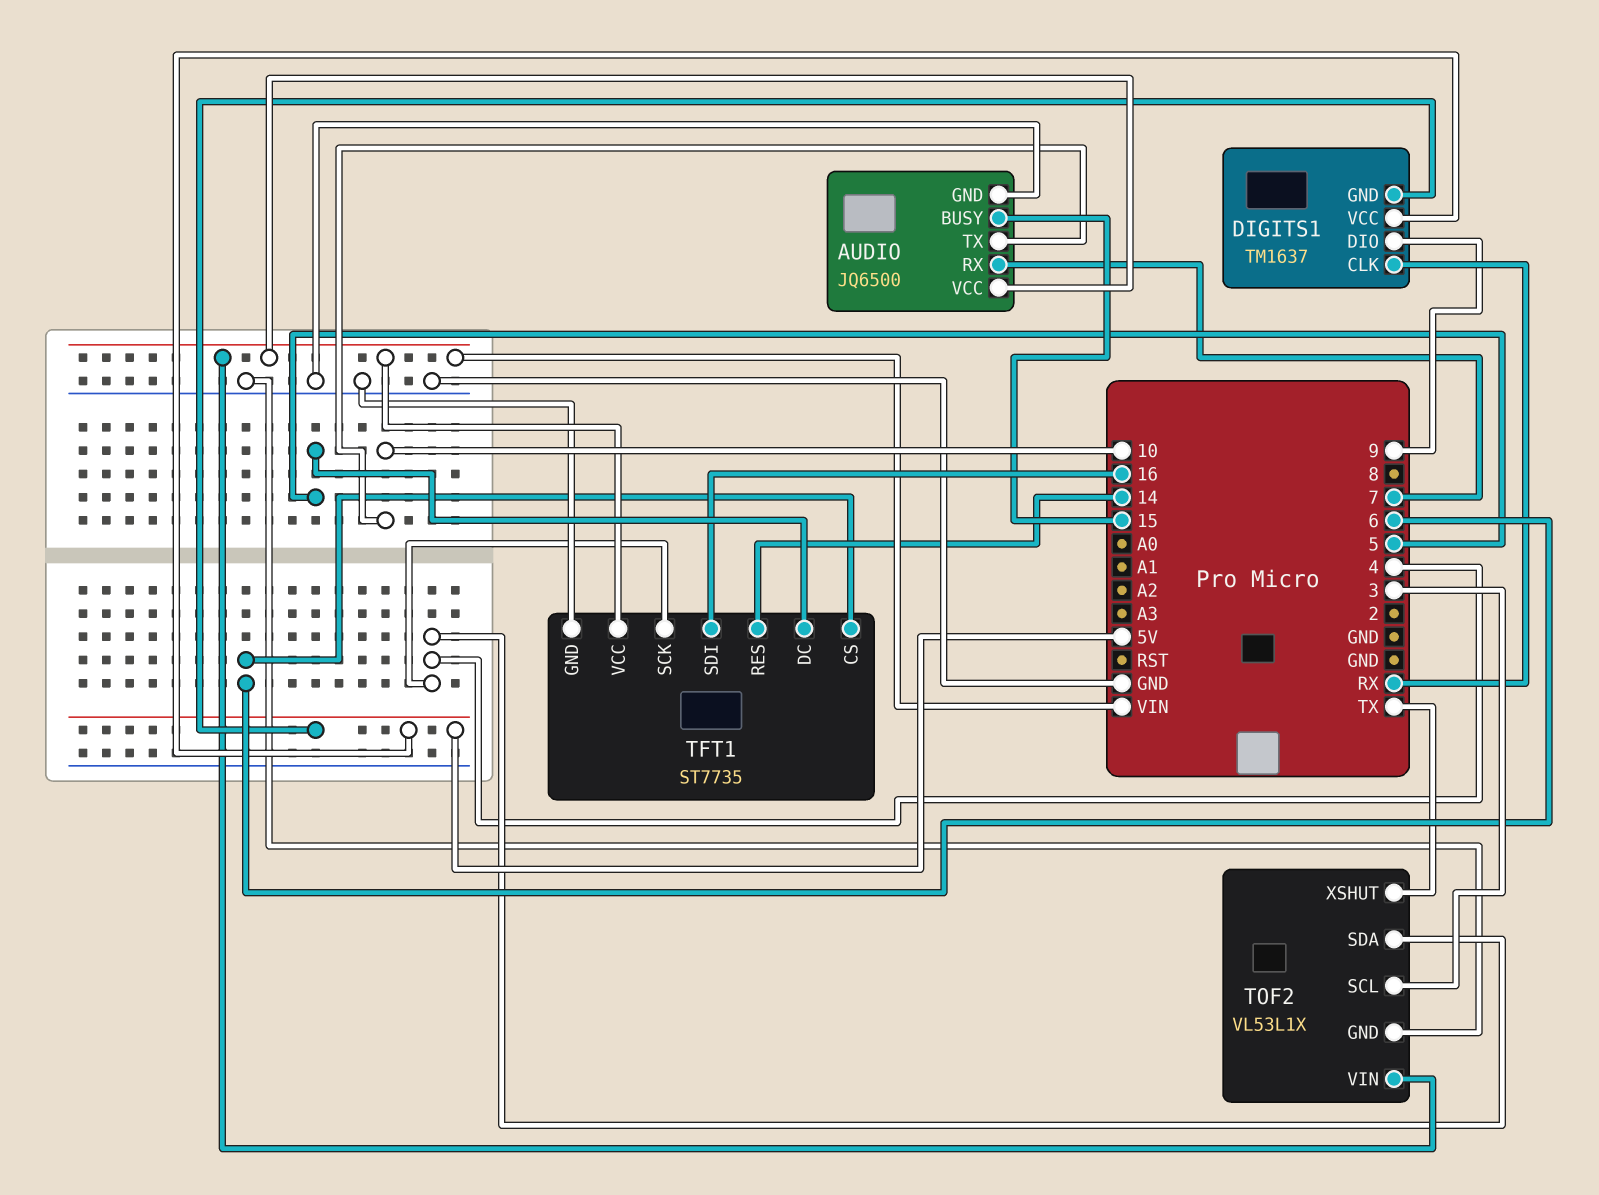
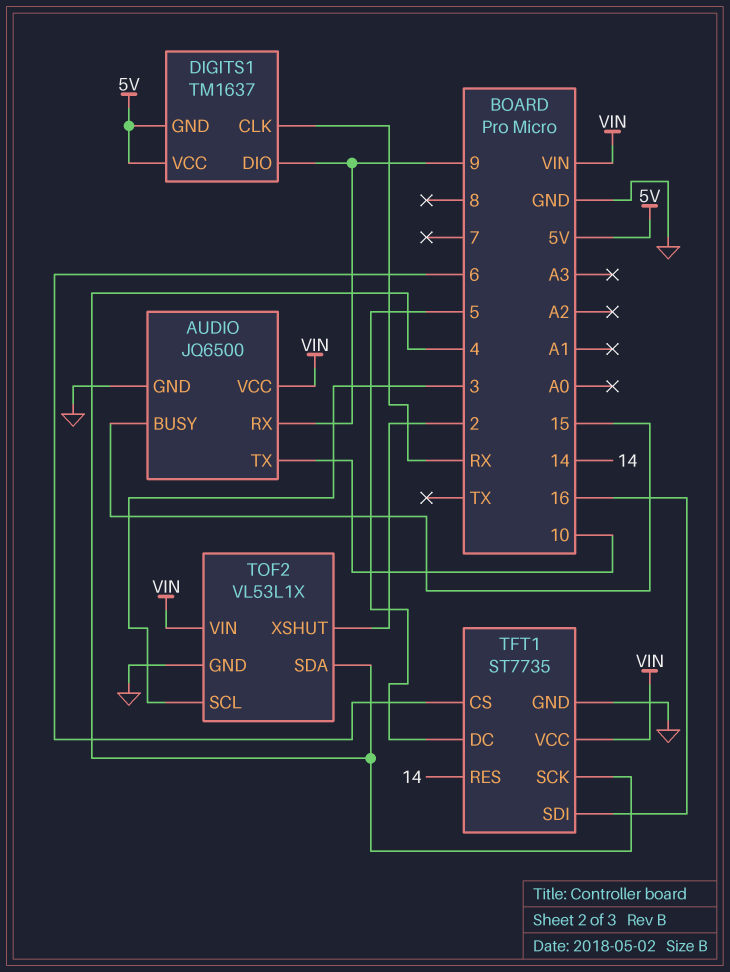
AUDIO pin RX: 7 -> 9
TOF2 pin XSHUT: TX -> 2

